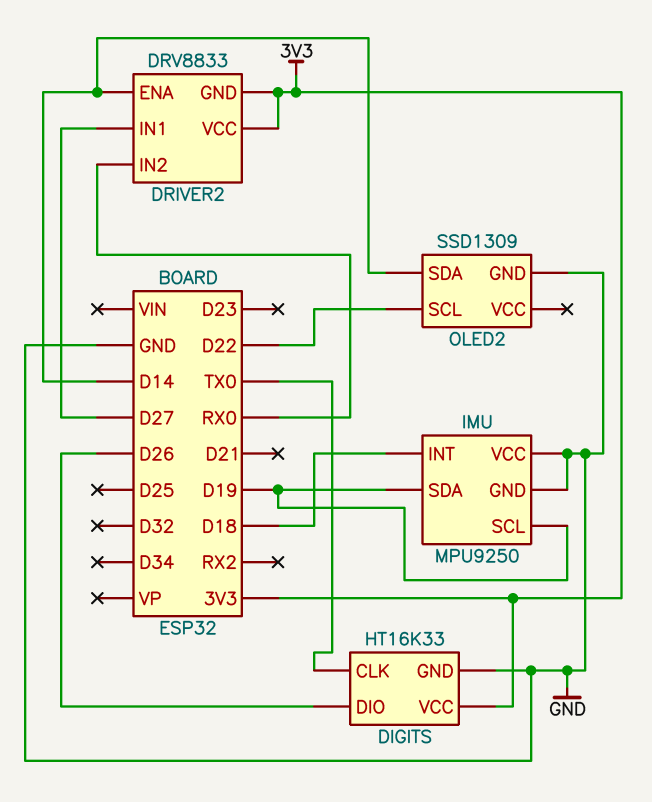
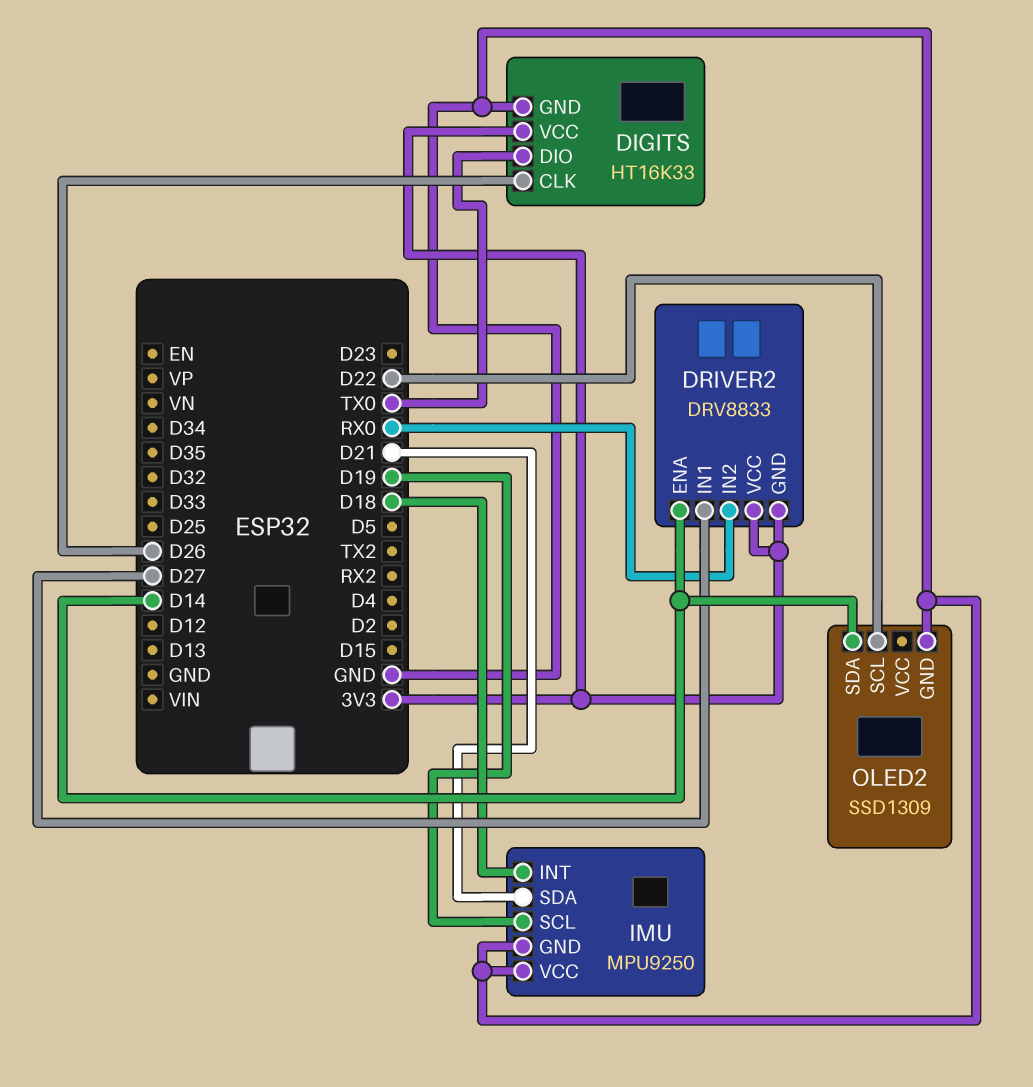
DIGITS pin CLK: TX0 -> D26
DIGITS pin DIO: D26 -> TX0
IMU pin SDA: D19 -> D21

